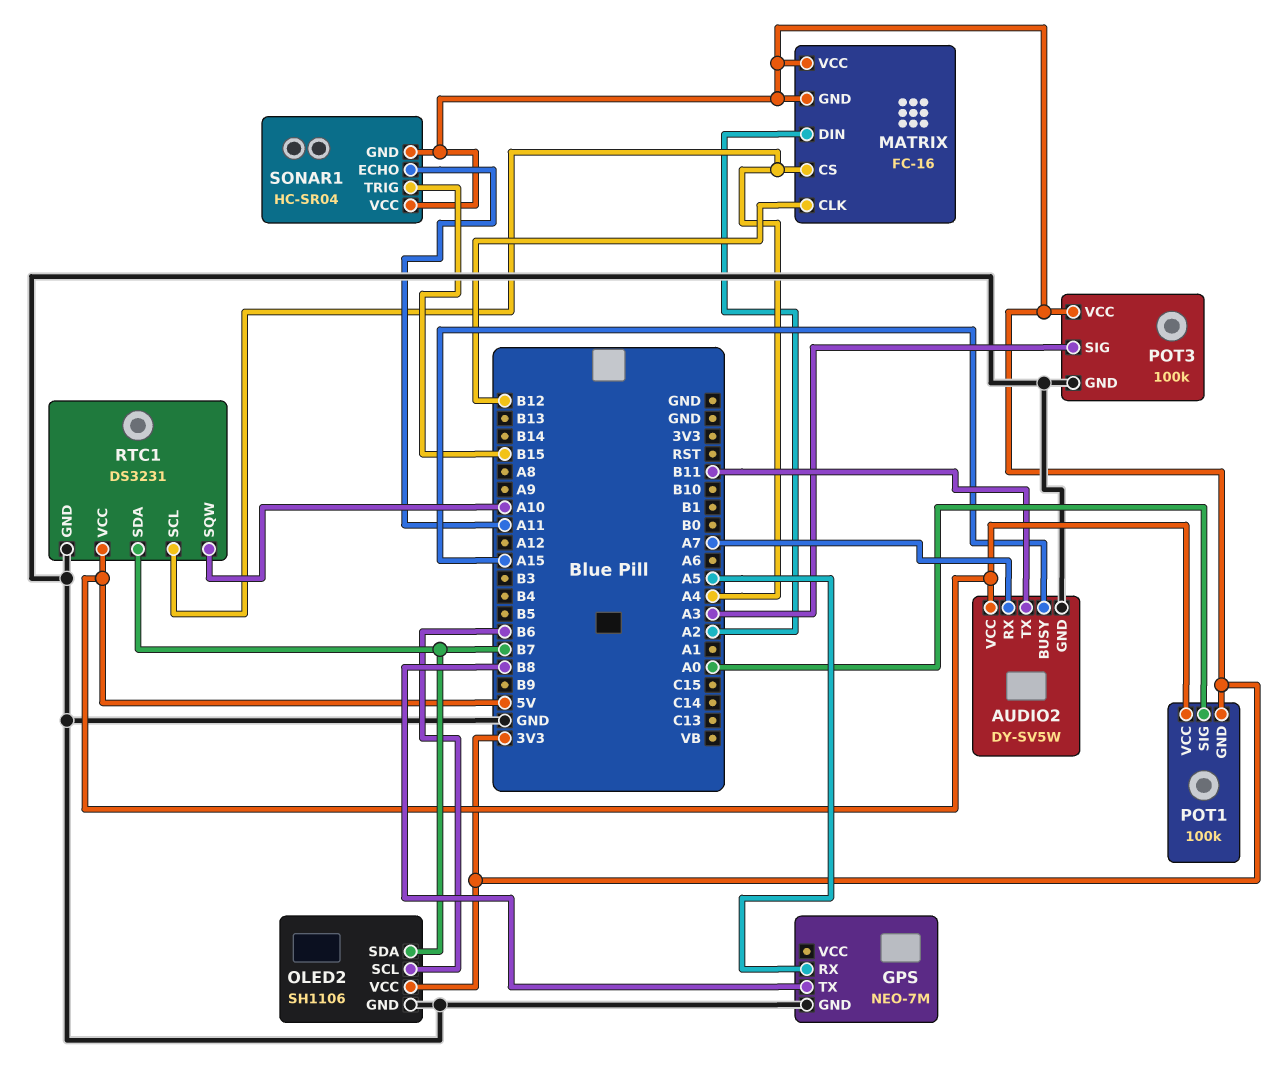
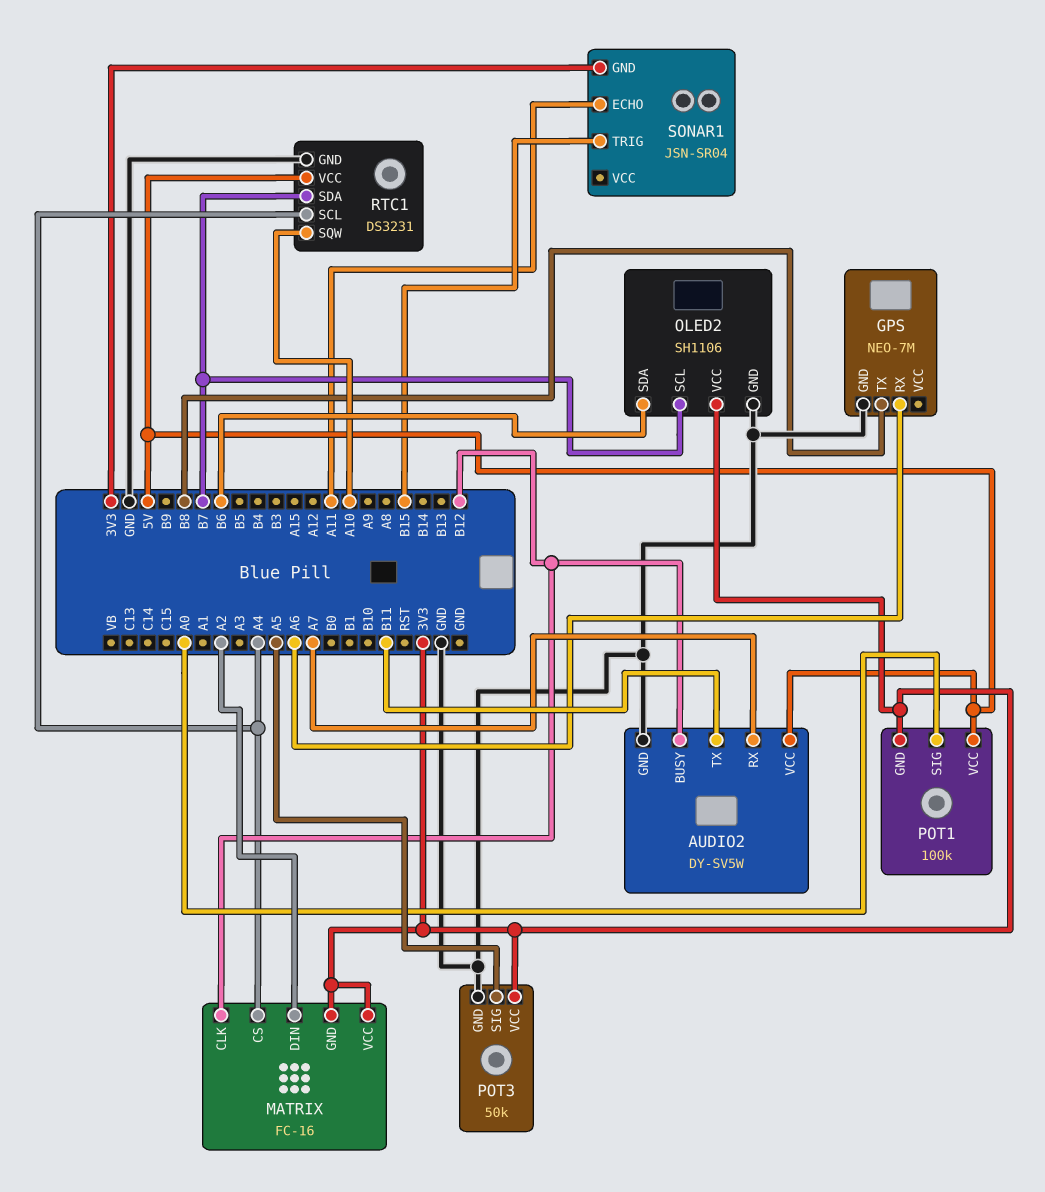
AUDIO2 pin BUSY: A15 -> B12
GPS pin RX: A5 -> A6
OLED2 pin SCL: B6 -> B7
OLED2 pin SDA: B7 -> B6
POT3: 100k -> 50k
POT3 pin SIG: A3 -> A5
SONAR1: HC-SR04 -> JSN-SR04
SONAR1 pin VCC: 3V3 -> none

